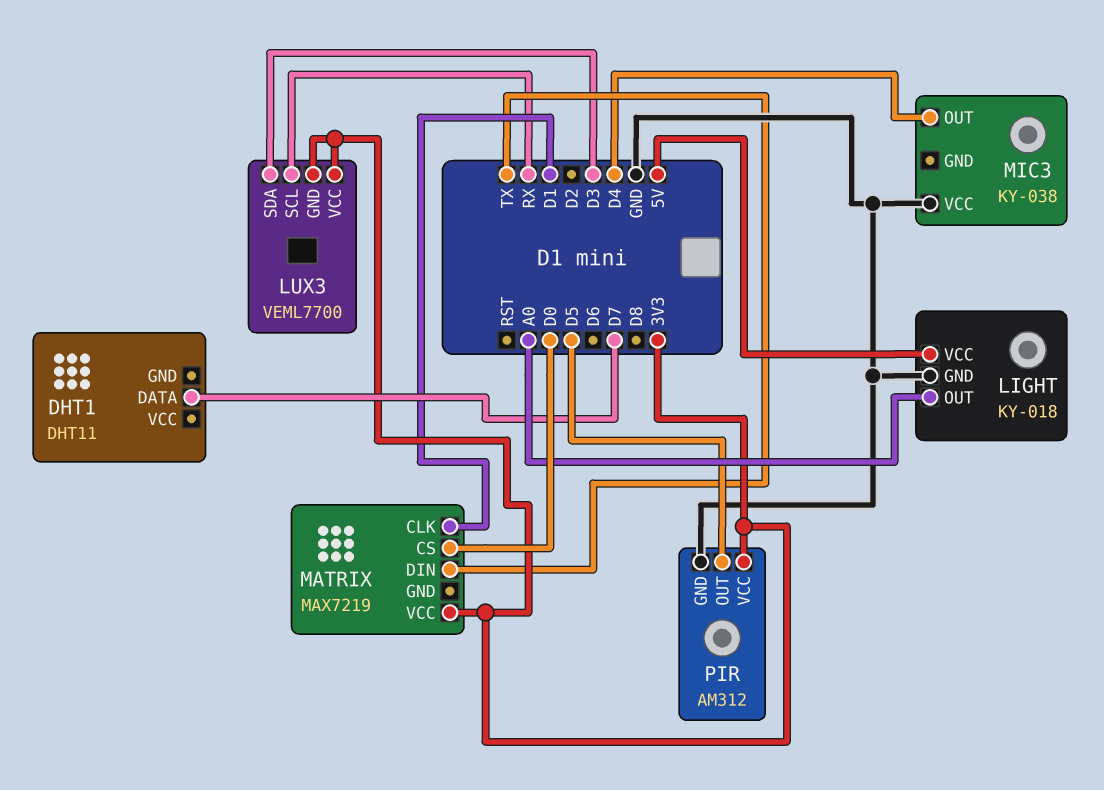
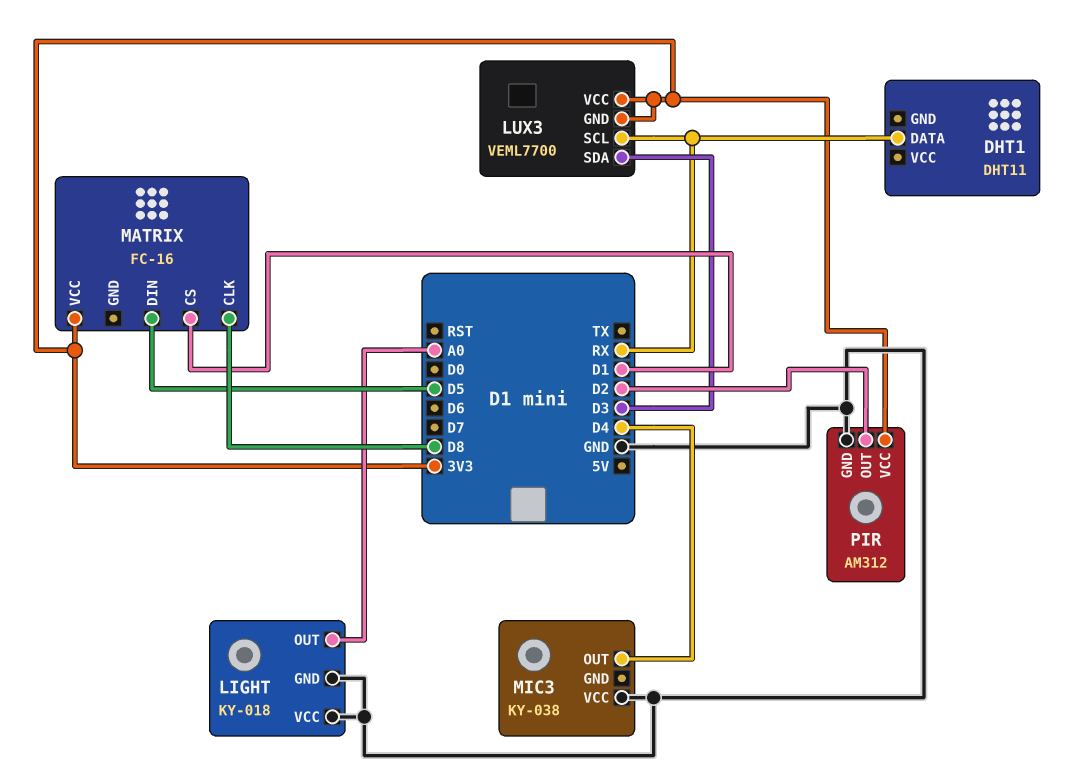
DHT1 pin DATA: D7 -> RX
LIGHT pin VCC: 5V -> GND
MATRIX: MAX7219 -> FC-16
MATRIX pin CLK: D1 -> D8
MATRIX pin CS: D0 -> D1
MATRIX pin DIN: TX -> D5
PIR pin OUT: D5 -> D2

